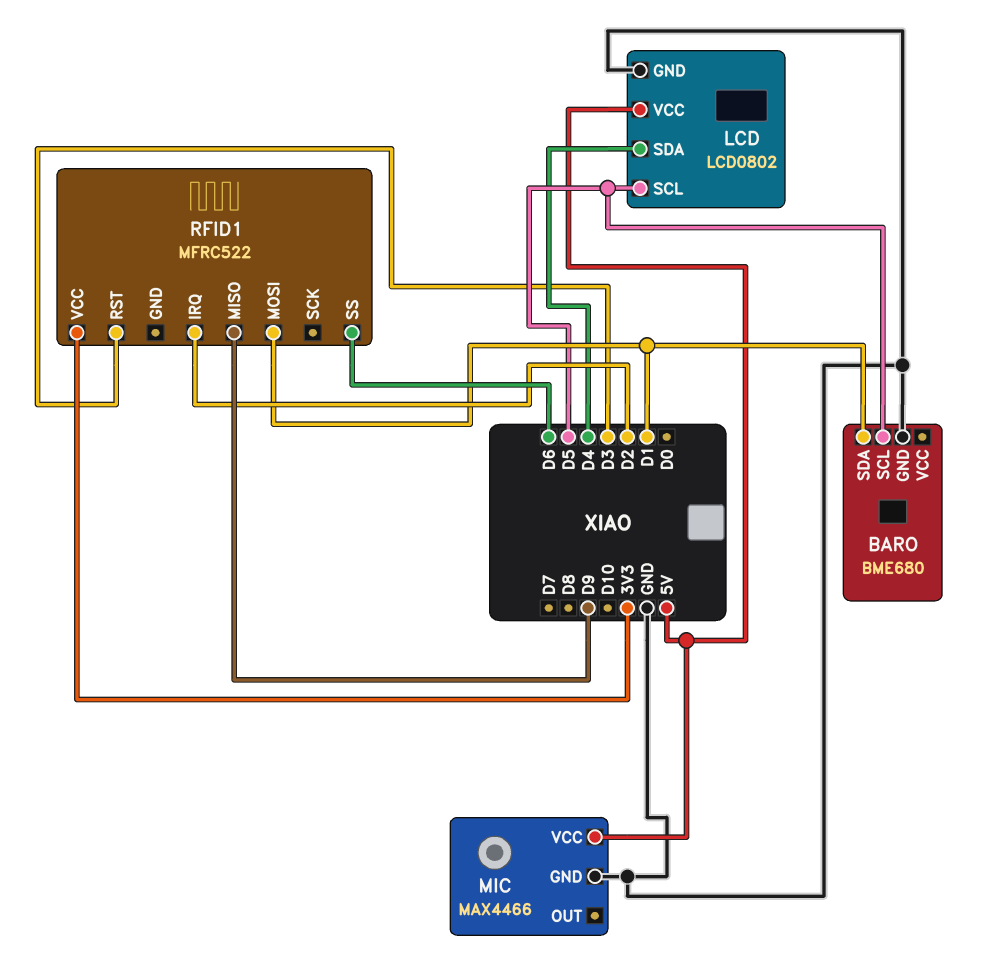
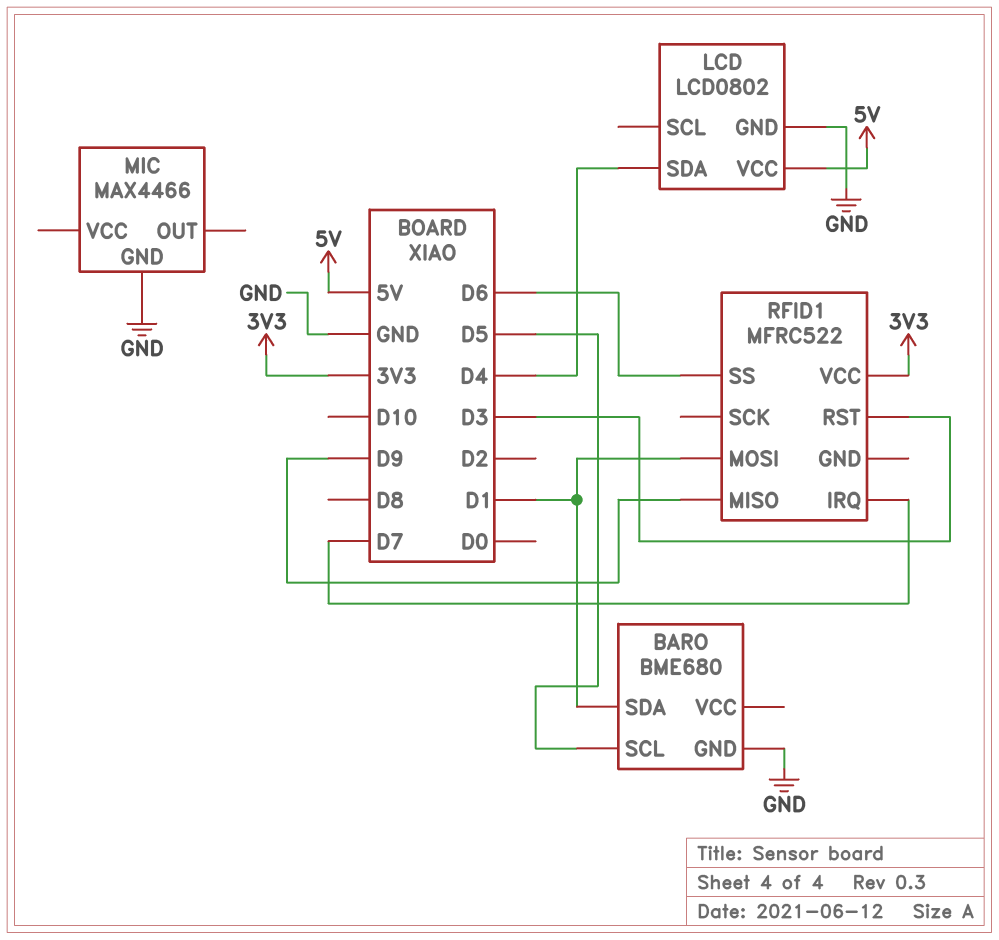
LCD pin SCL: D5 -> none
MIC pin VCC: 5V -> none
RFID1 pin IRQ: D2 -> D7

